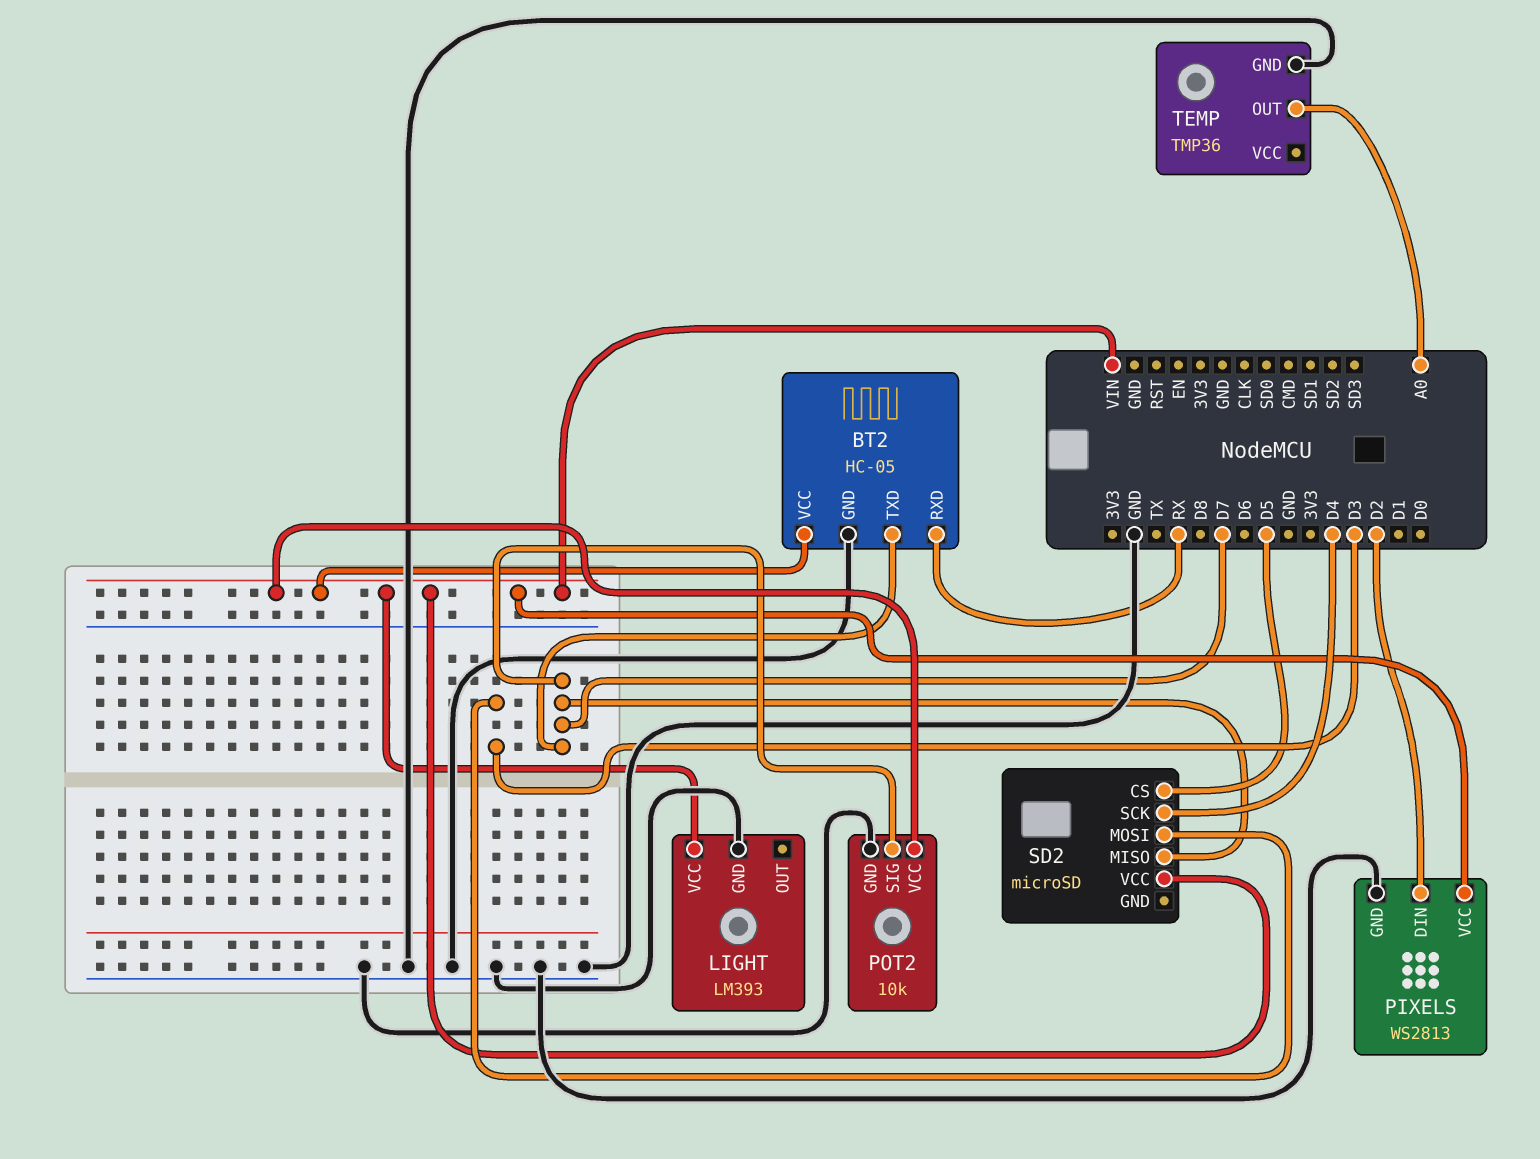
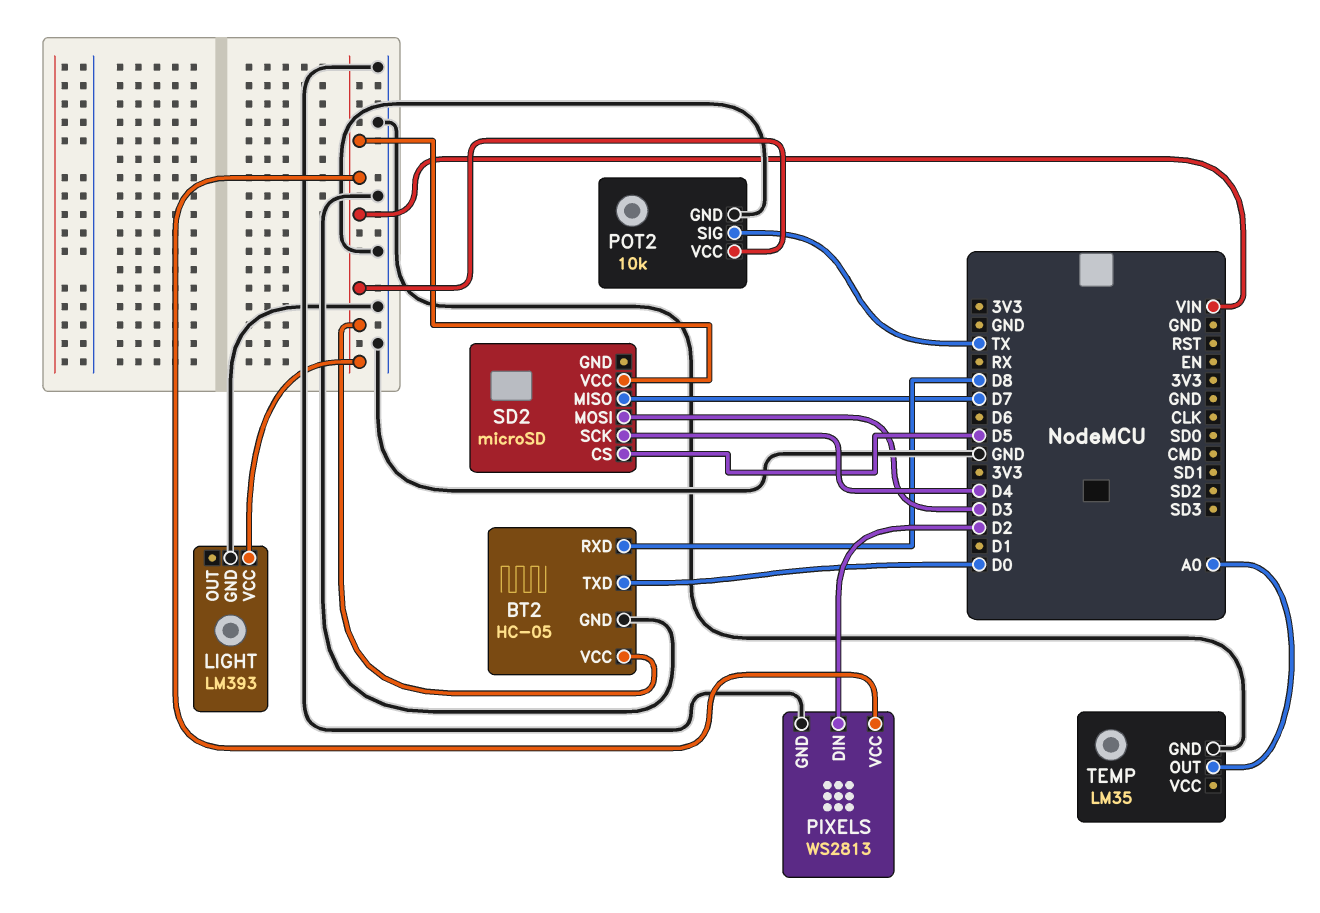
BT2 pin RXD: RX -> D8
BT2 pin TXD: D7 -> D0
POT2 pin SIG: D7 -> TX
TEMP: TMP36 -> LM35

